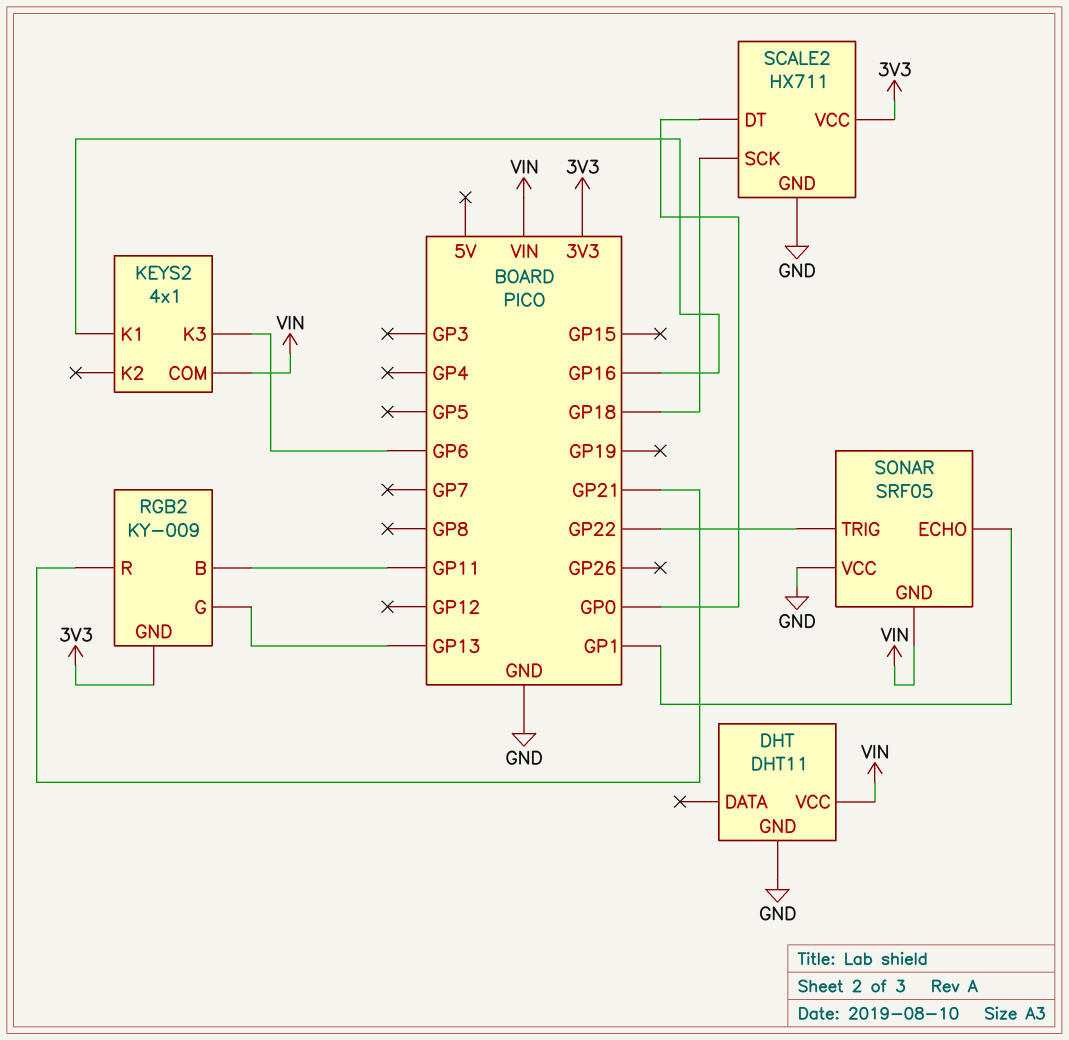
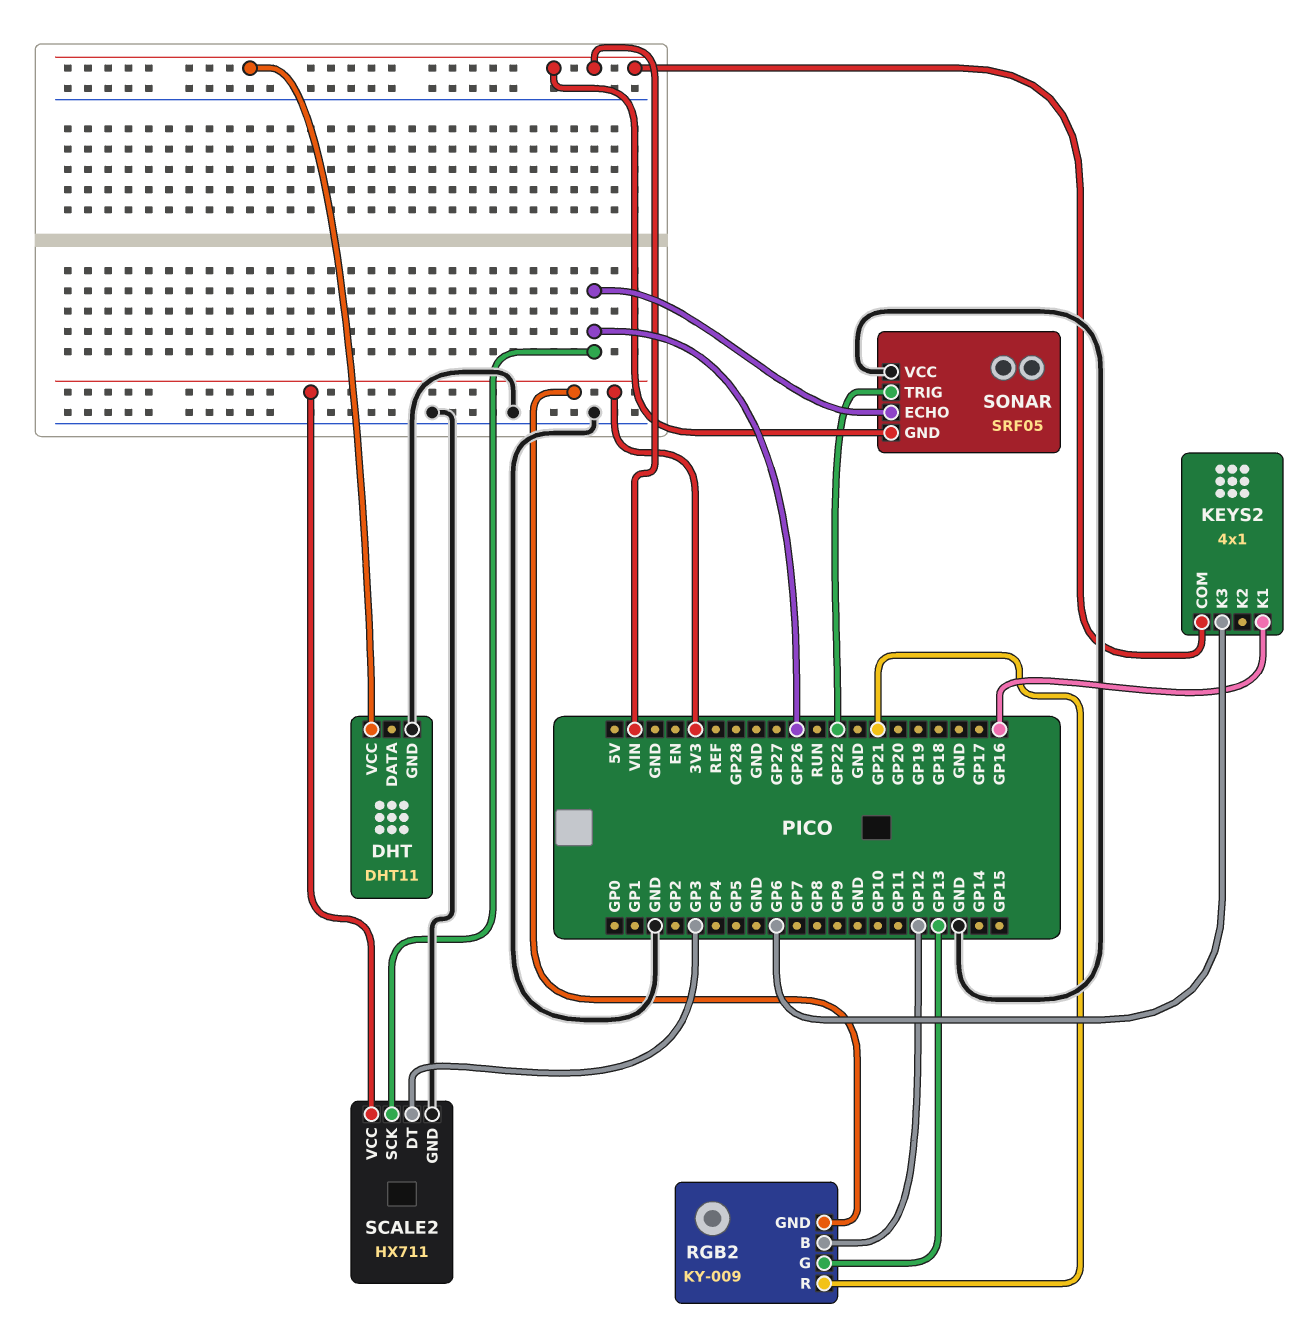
RGB2 pin B: GP11 -> GP12
SCALE2 pin DT: GP0 -> GP3
SCALE2 pin SCK: GP18 -> GP26
SONAR pin ECHO: GP1 -> GP26

